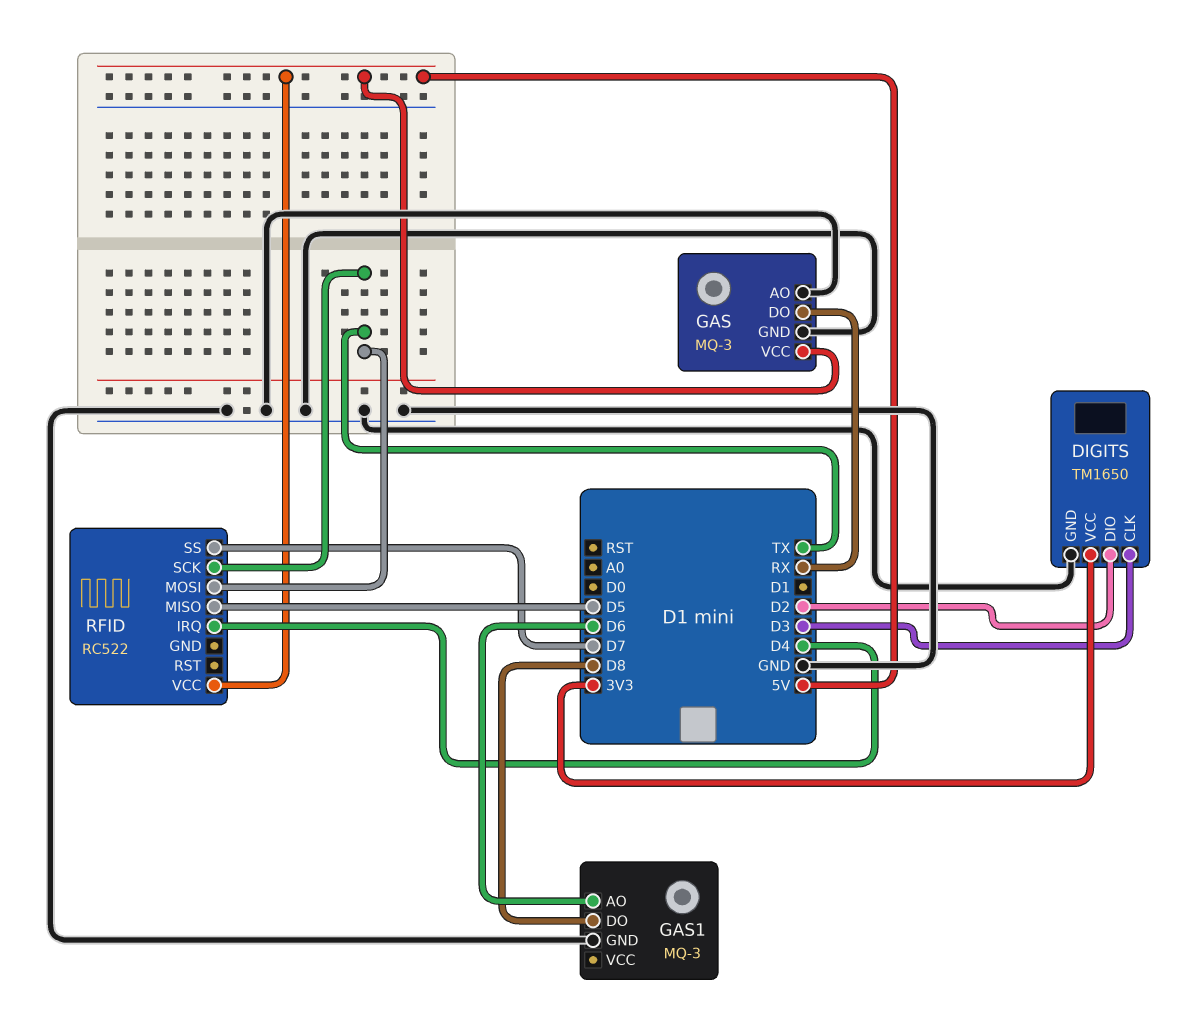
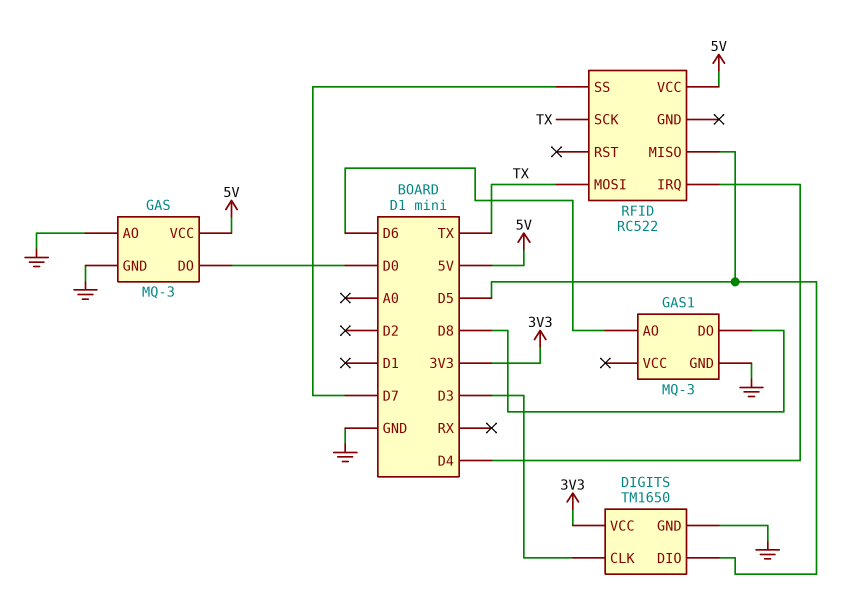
DIGITS pin DIO: D2 -> D5
GAS pin DO: RX -> D0

